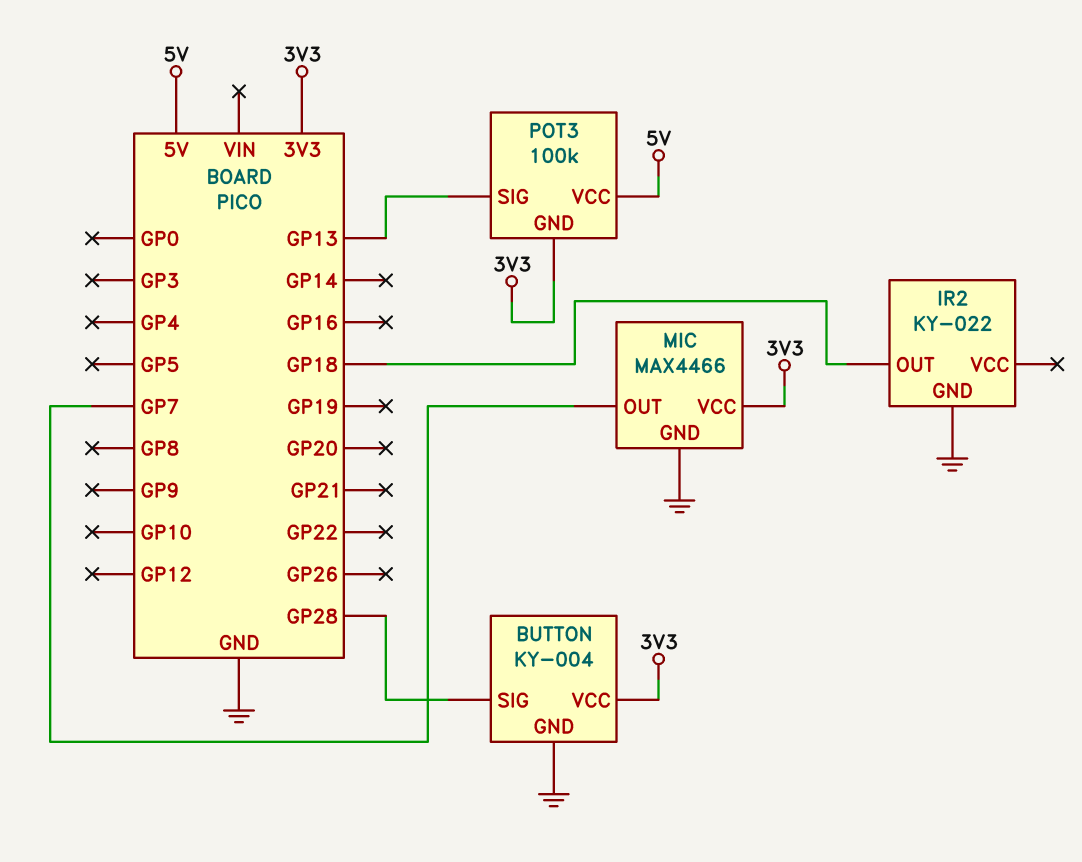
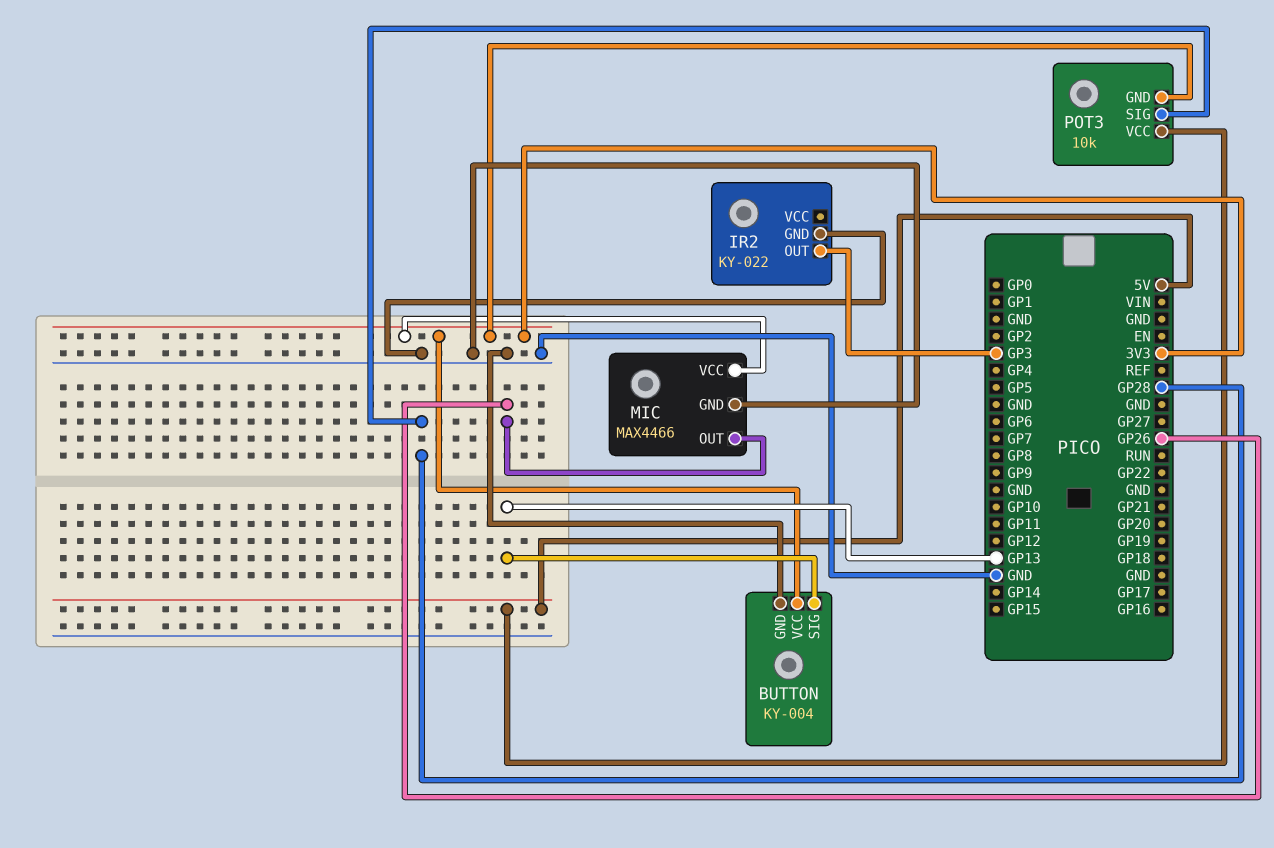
BUTTON pin SIG: GP28 -> GP13
IR2 pin OUT: GP18 -> GP3
MIC pin OUT: GP7 -> GP26
POT3: 100k -> 10k
POT3 pin SIG: GP13 -> GP28

